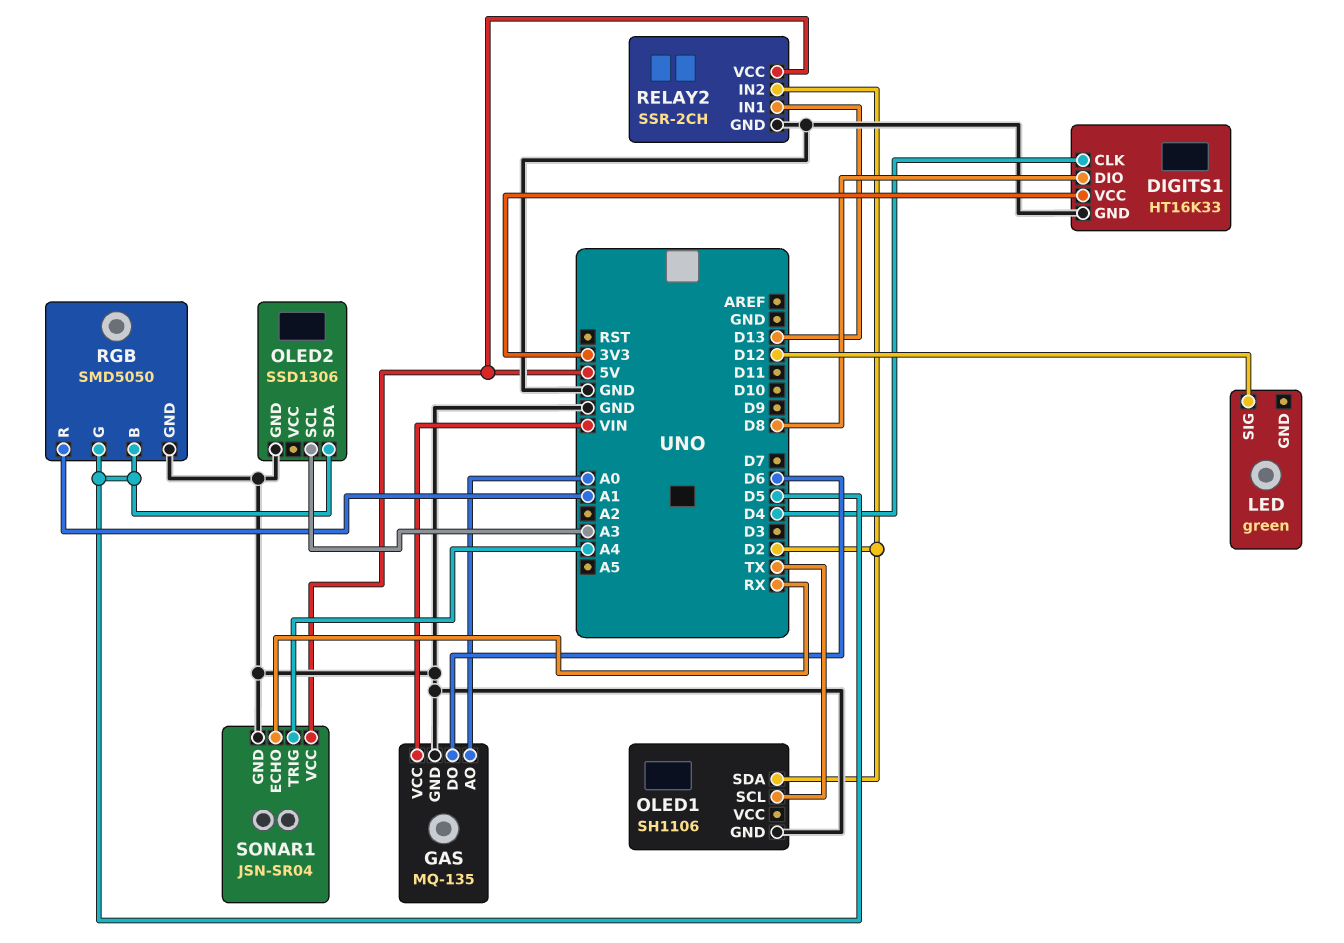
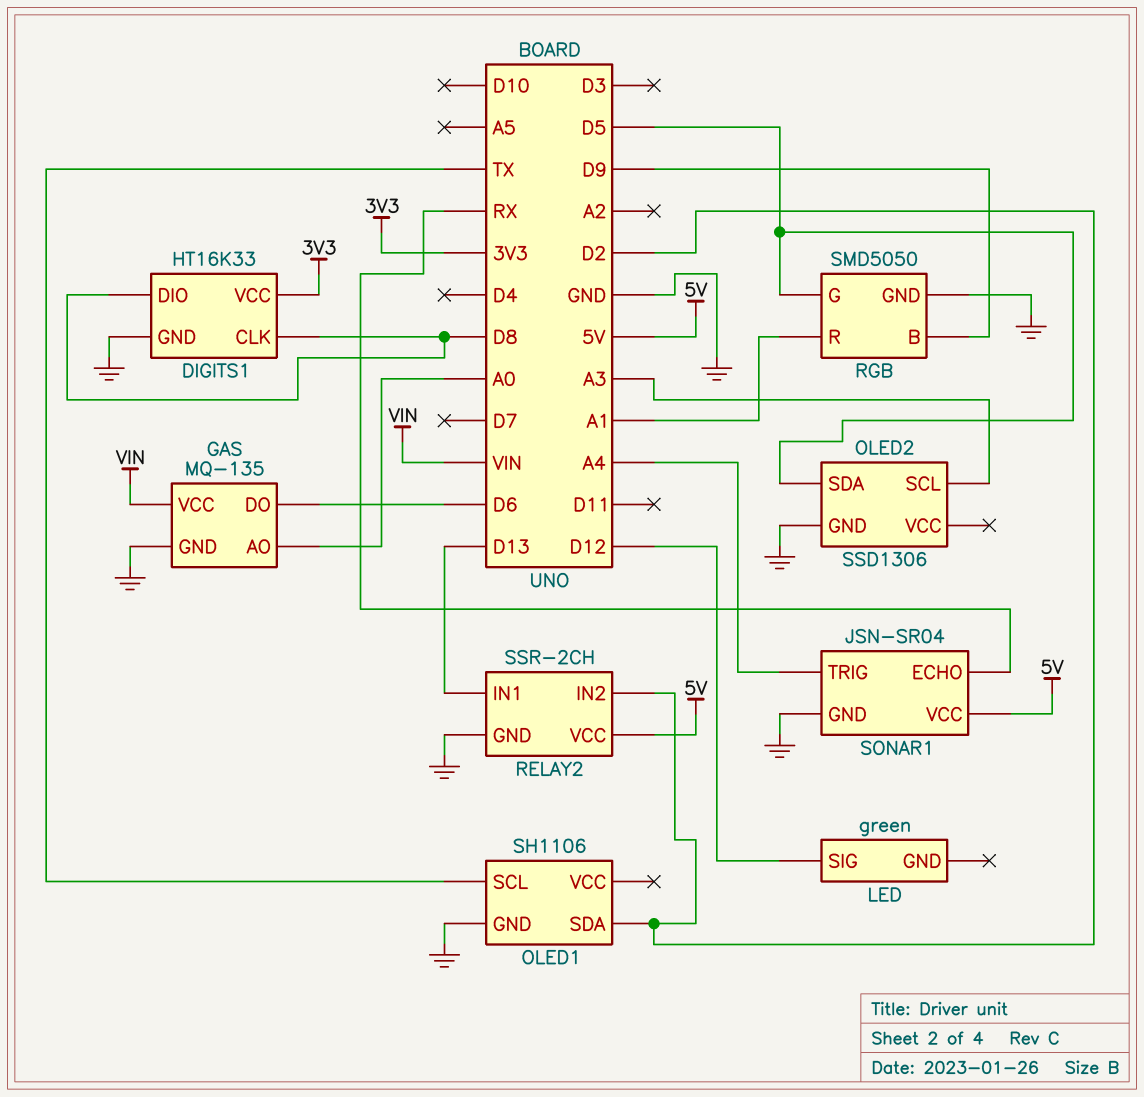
DIGITS1 pin CLK: D4 -> D8
RGB pin B: D5 -> D9

